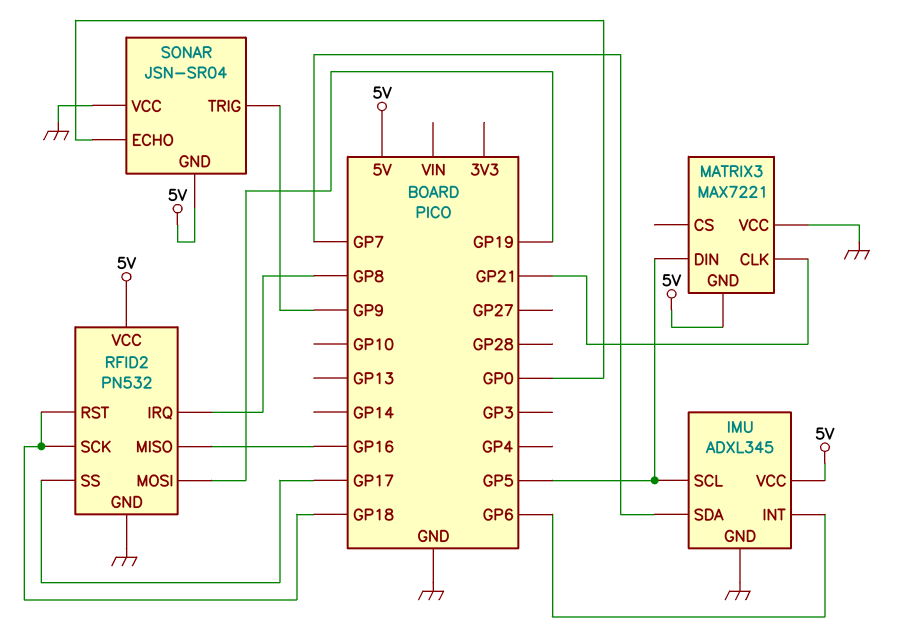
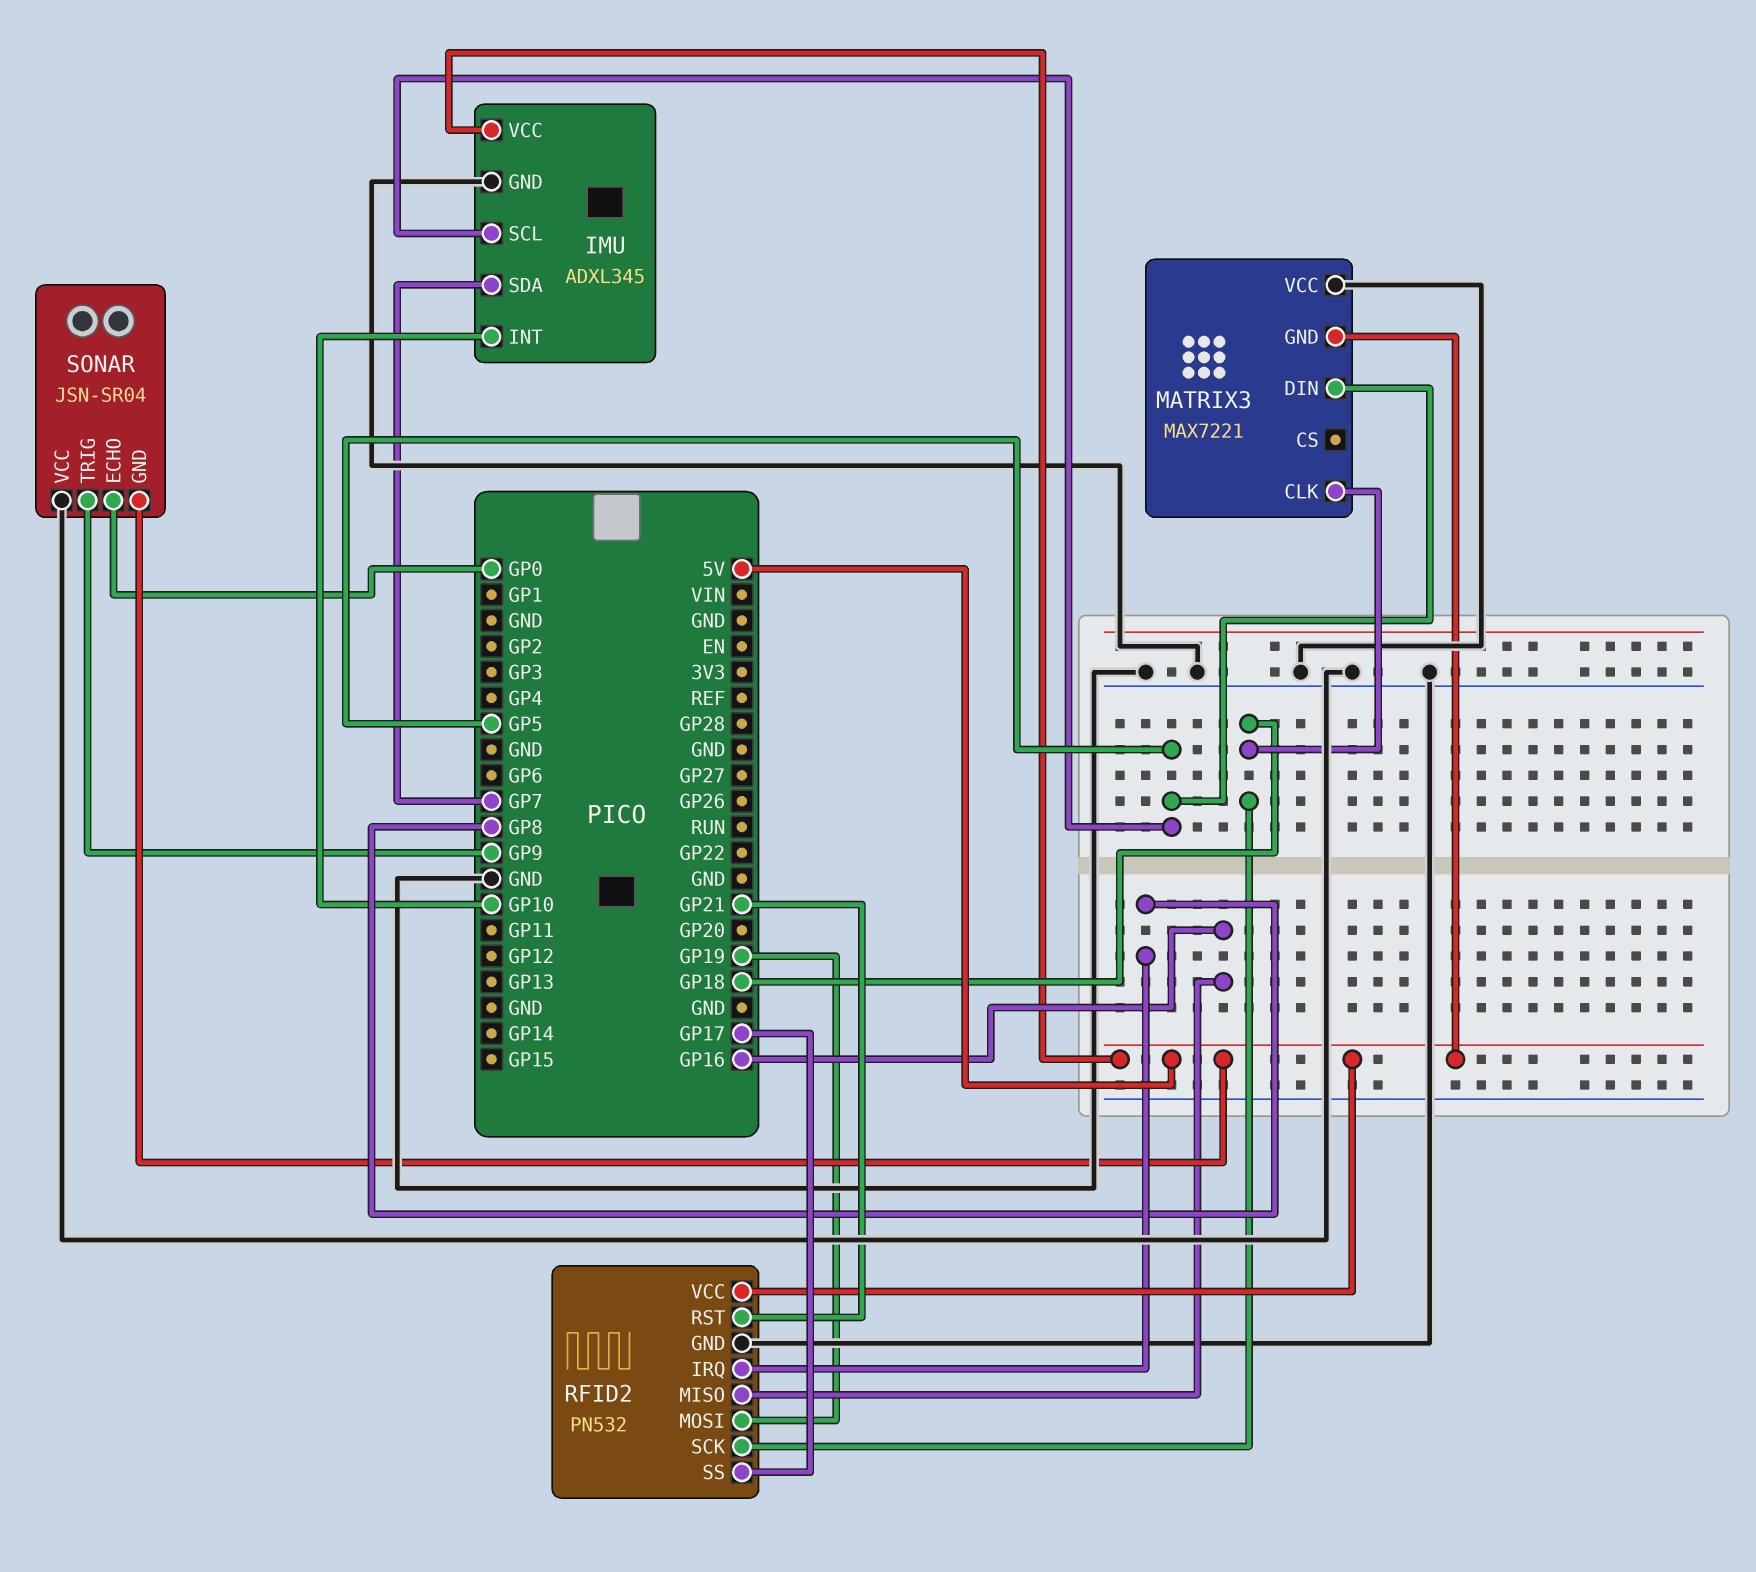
IMU pin INT: GP6 -> GP10
MATRIX3 pin CLK: GP21 -> GP18
RFID2 pin RST: GP18 -> GP21

